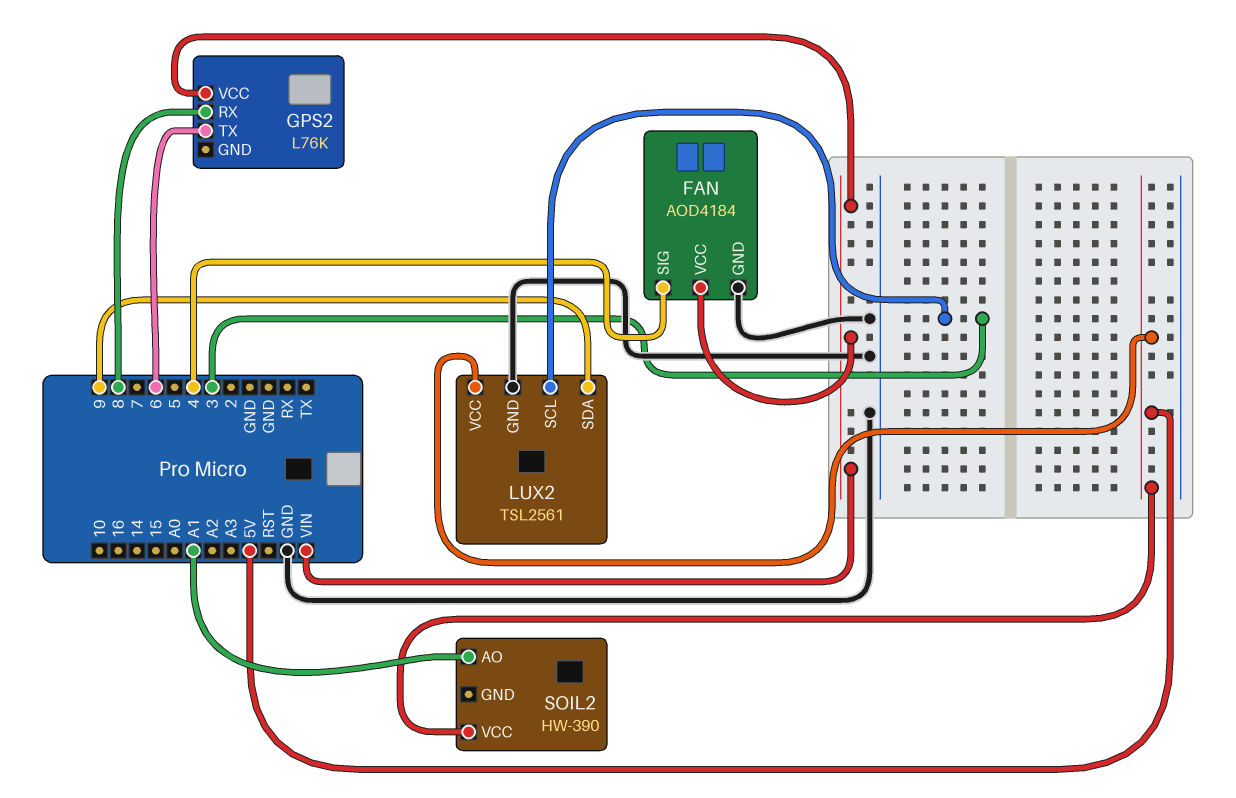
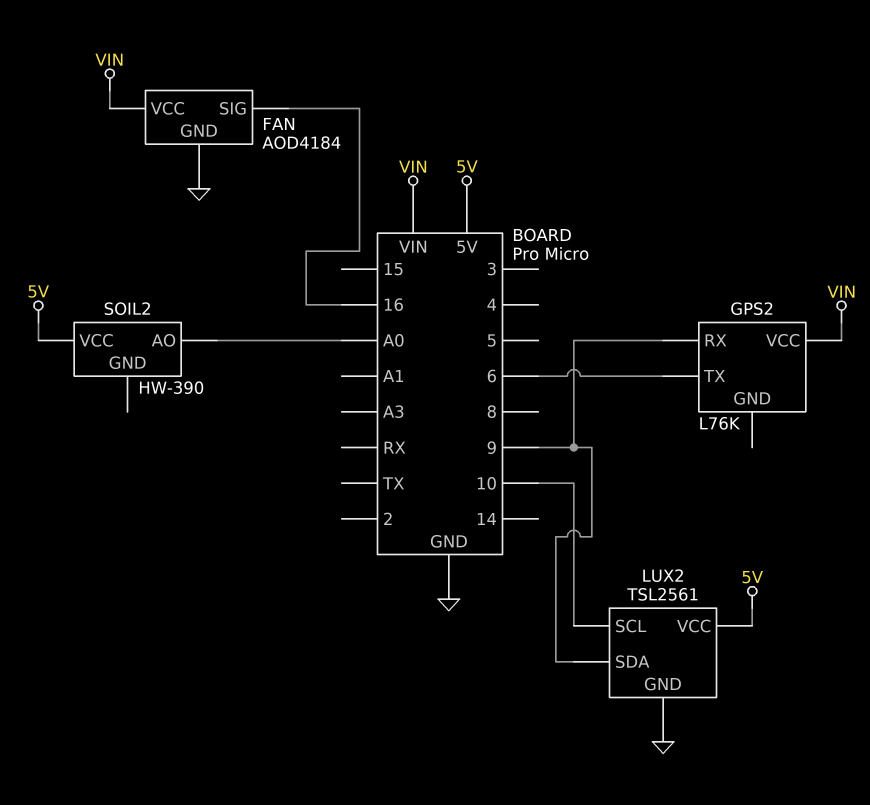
FAN pin SIG: 4 -> 16
GPS2 pin RX: 8 -> 9
LUX2 pin SCL: 3 -> 10
SOIL2 pin AO: A1 -> A0

